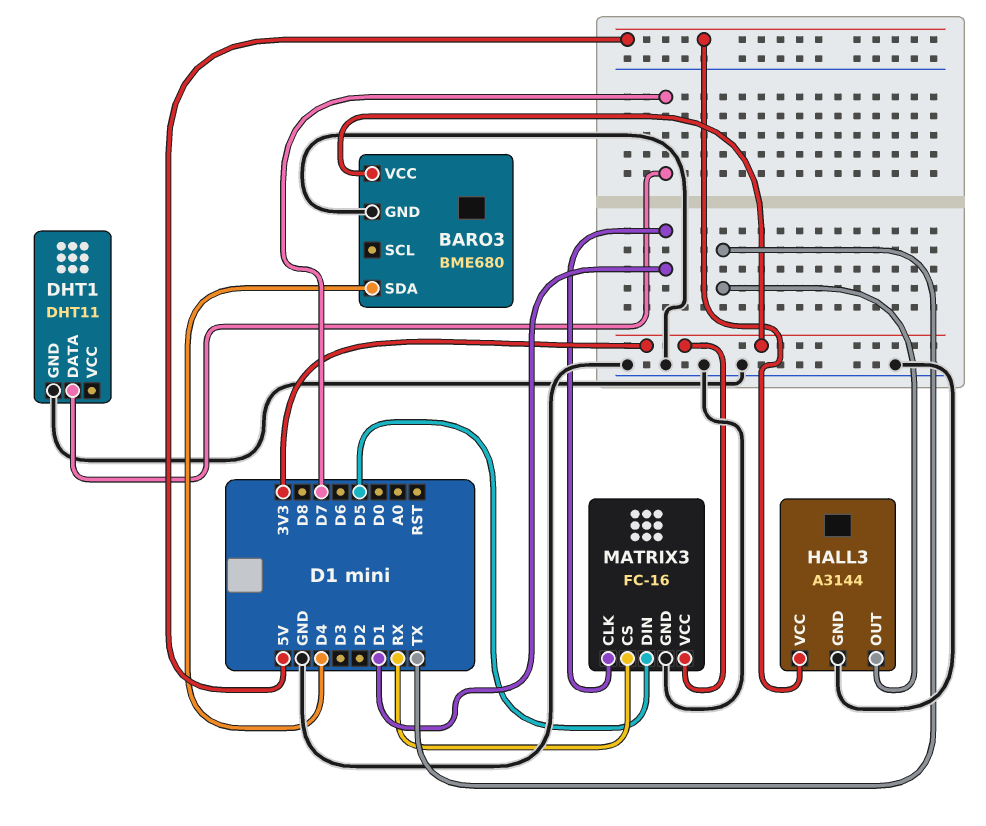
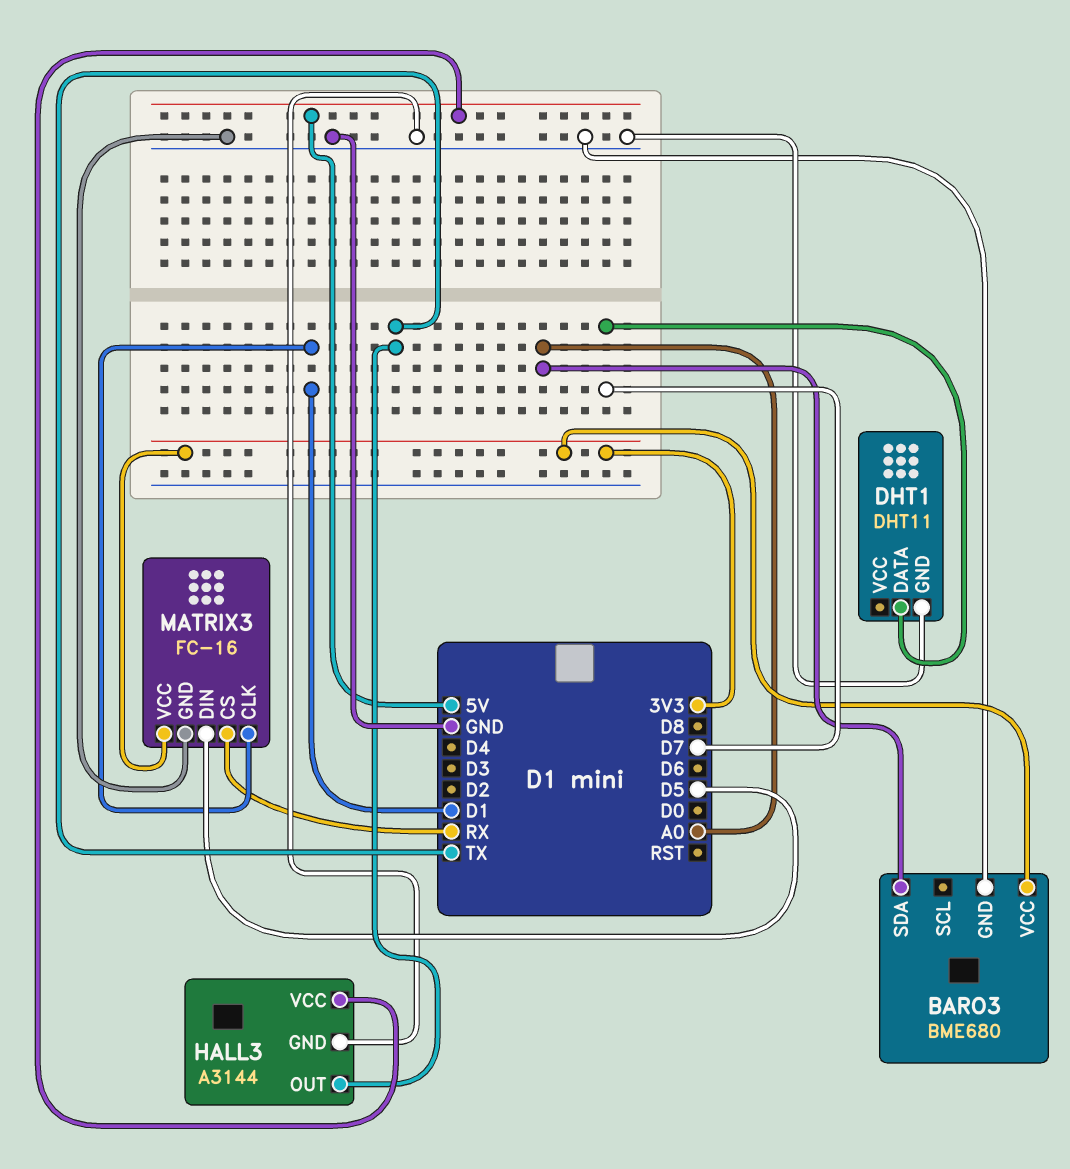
BARO3 pin SDA: D4 -> A0

